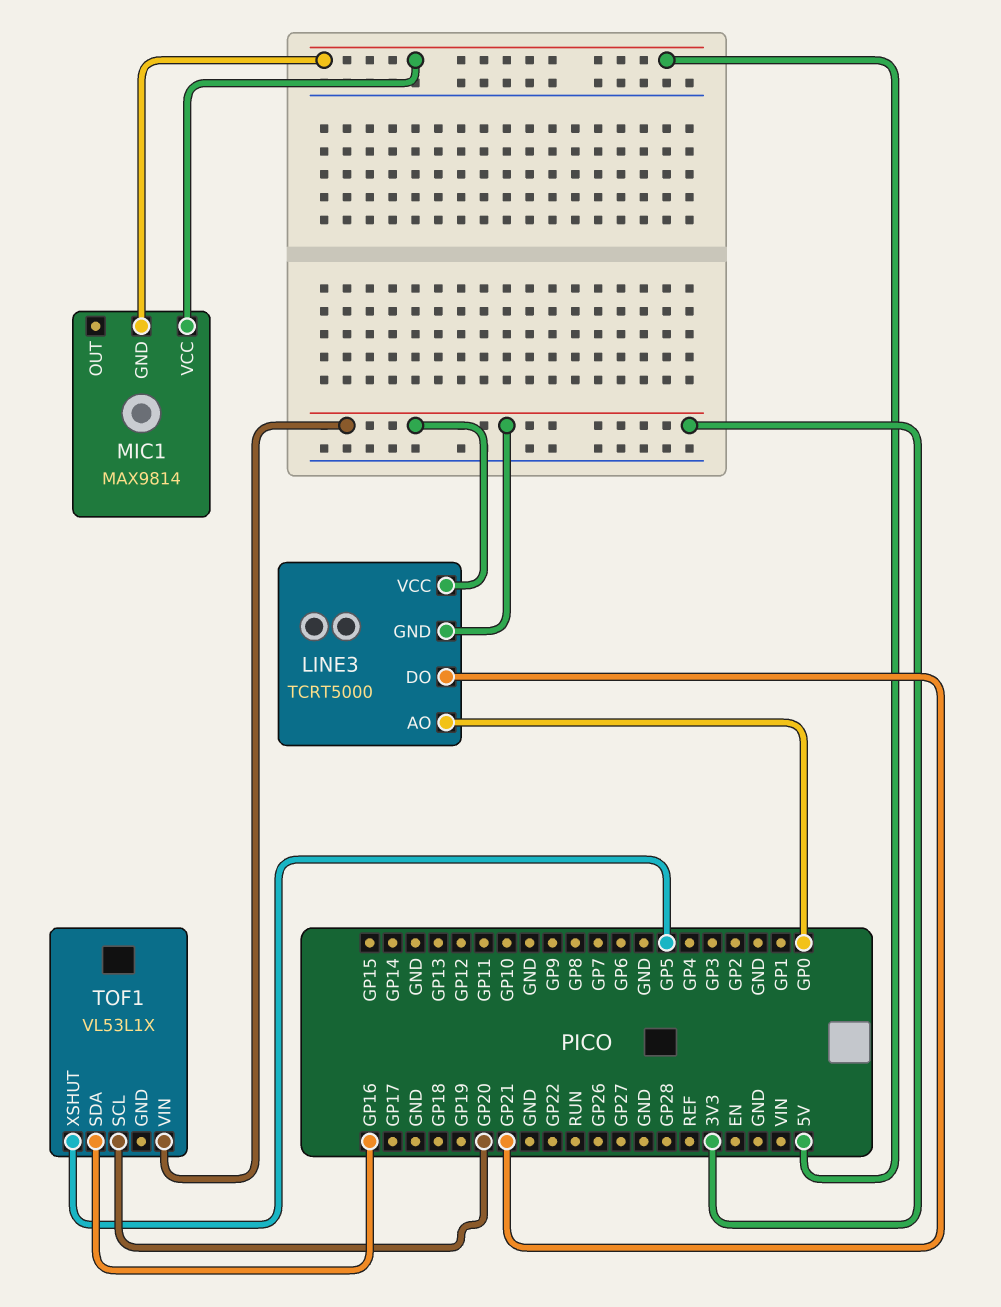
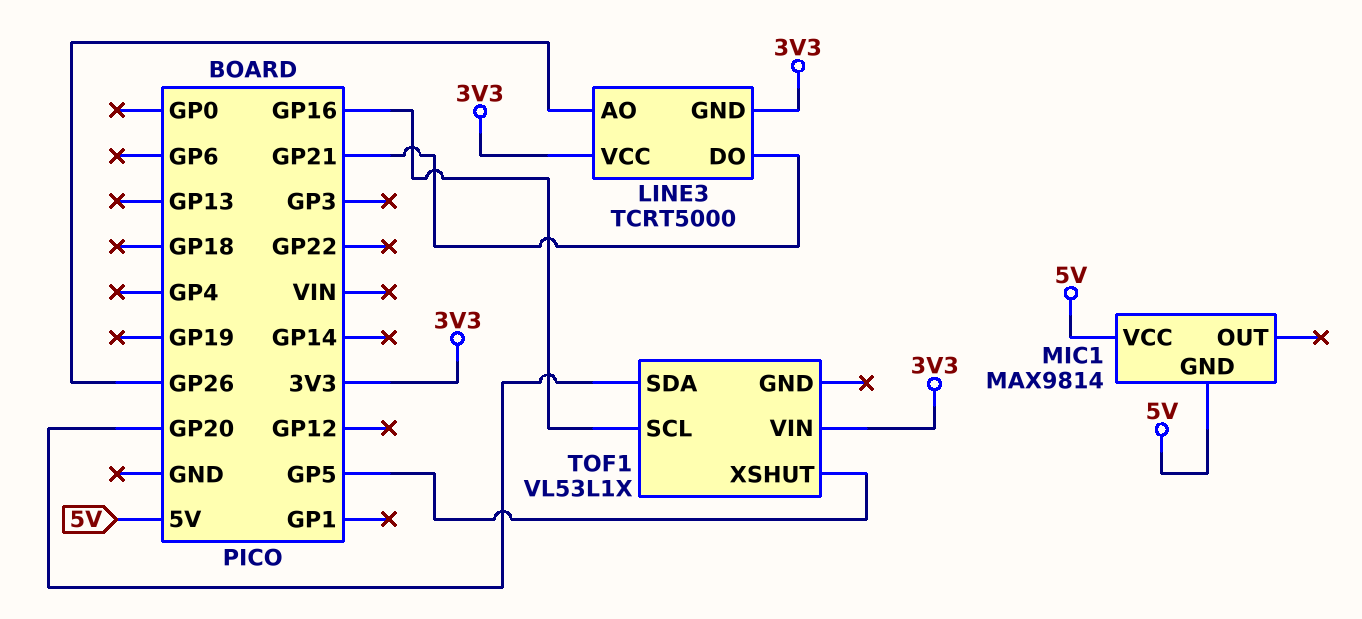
LINE3 pin AO: GP0 -> GP26
TOF1 pin SCL: GP20 -> GP16
TOF1 pin SDA: GP16 -> GP20

